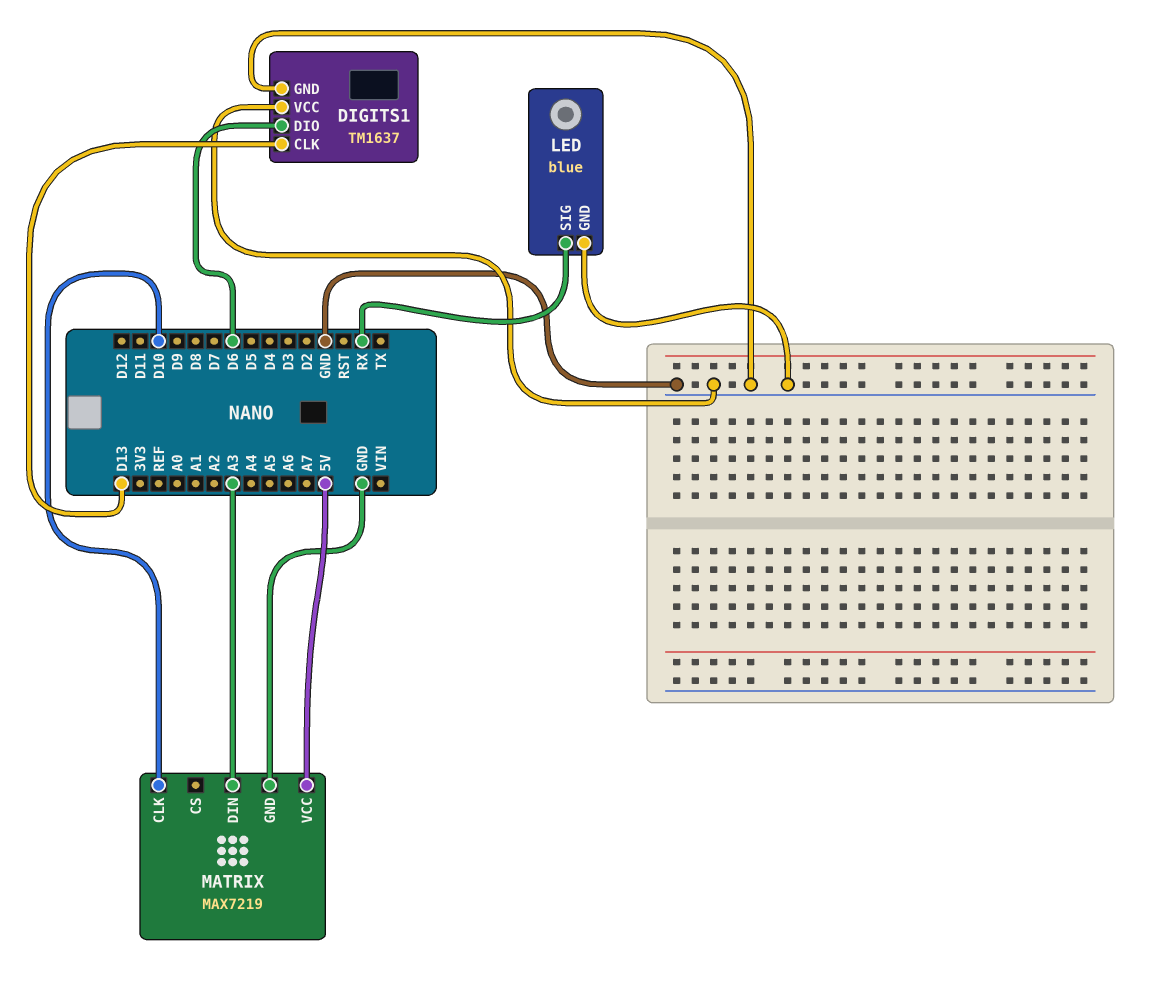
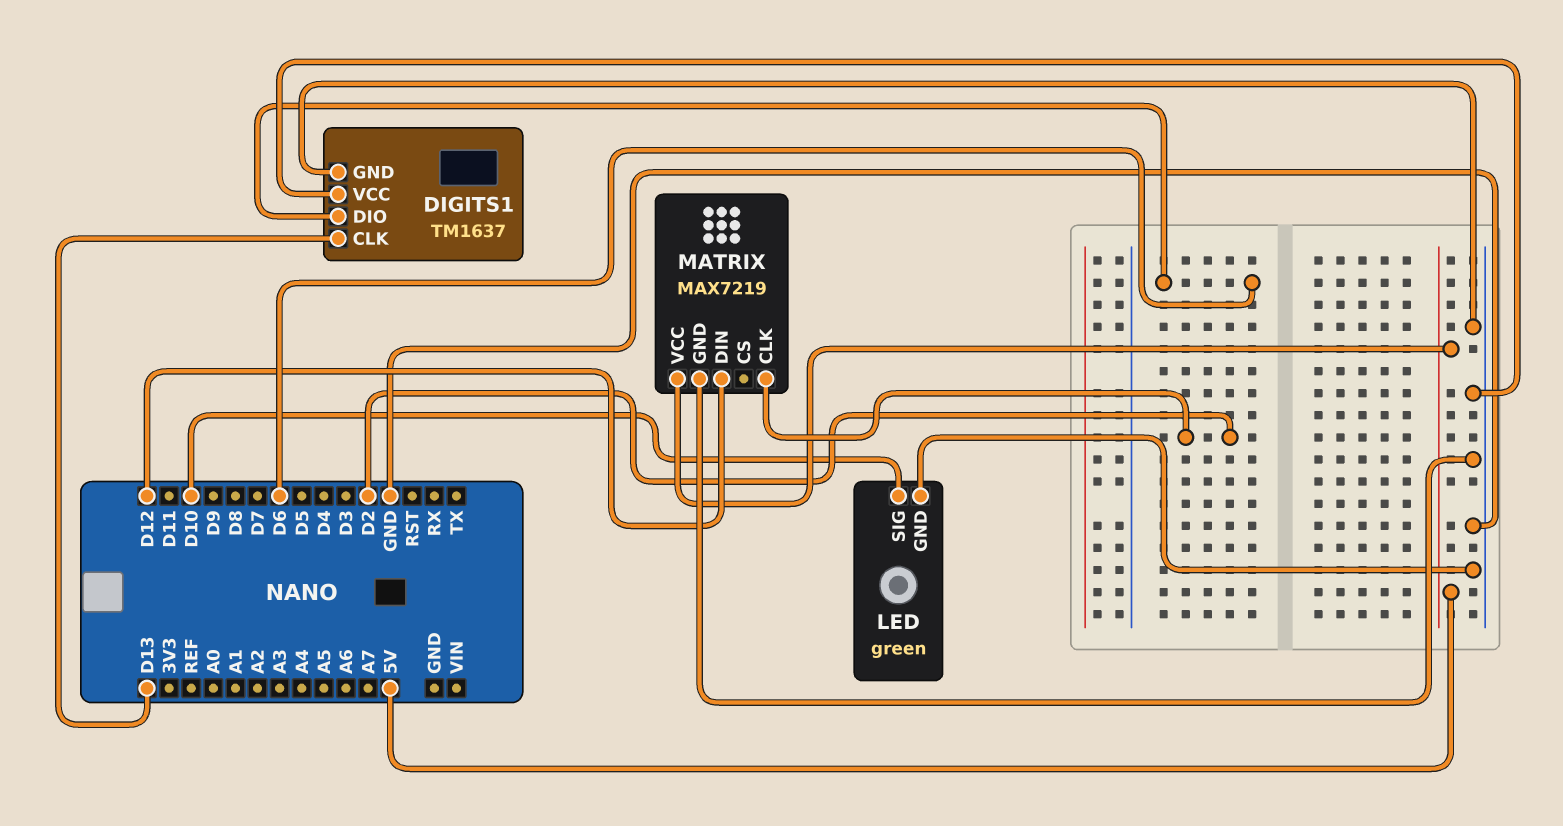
LED: blue -> green
LED pin SIG: RX -> D10
MATRIX pin CLK: D10 -> D2
MATRIX pin DIN: A3 -> D12

